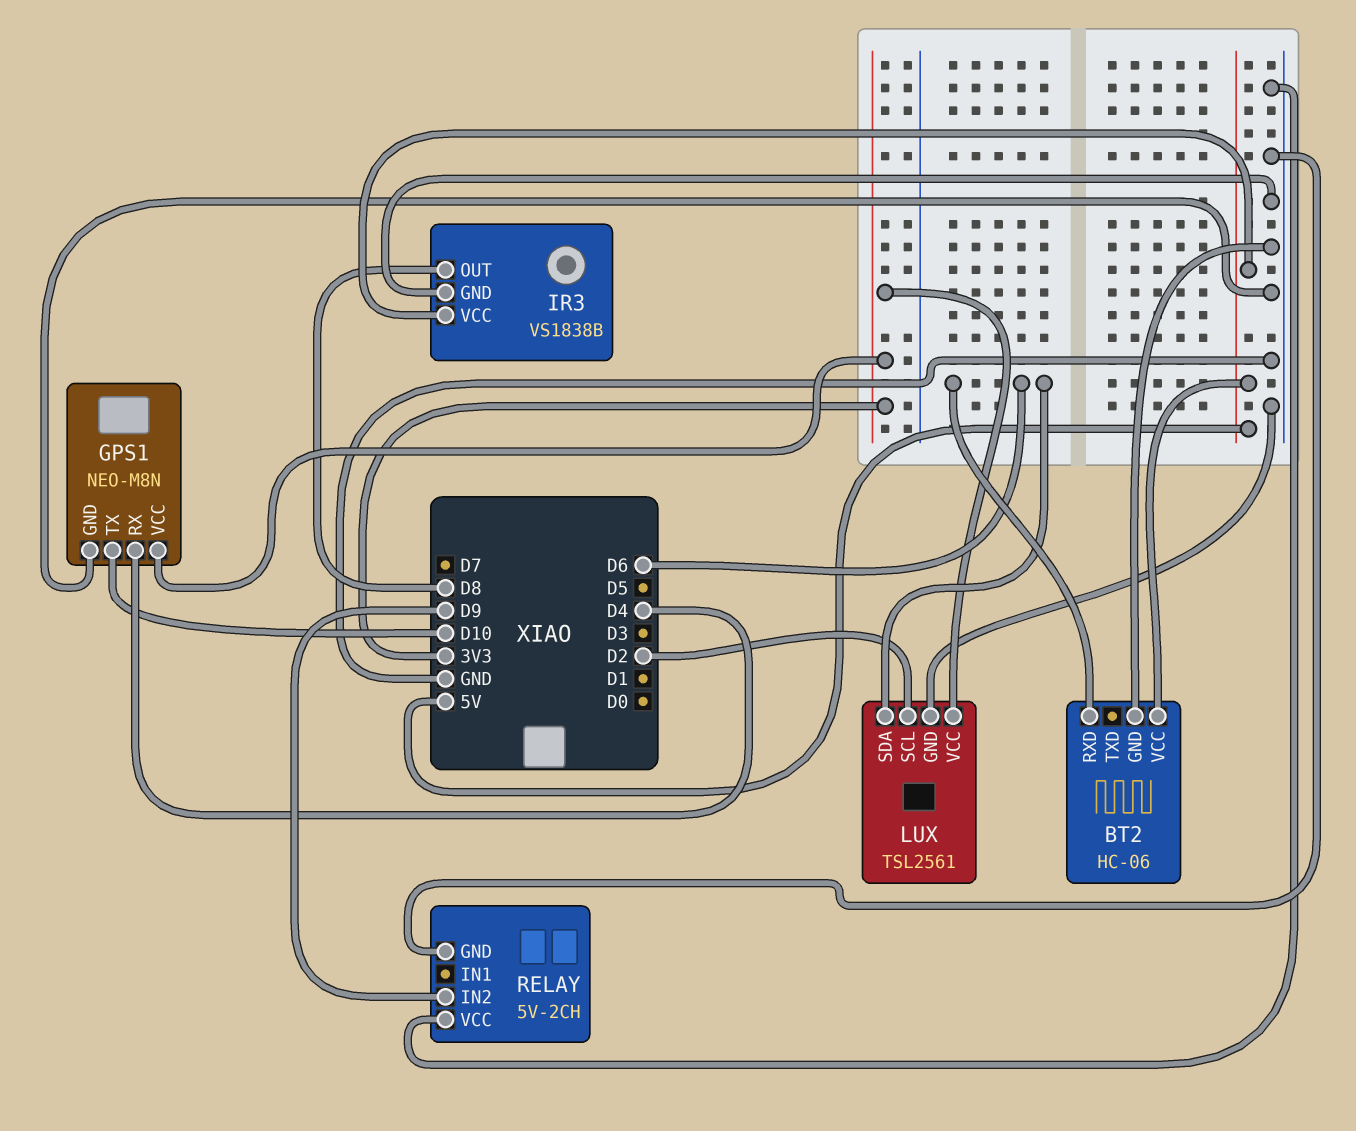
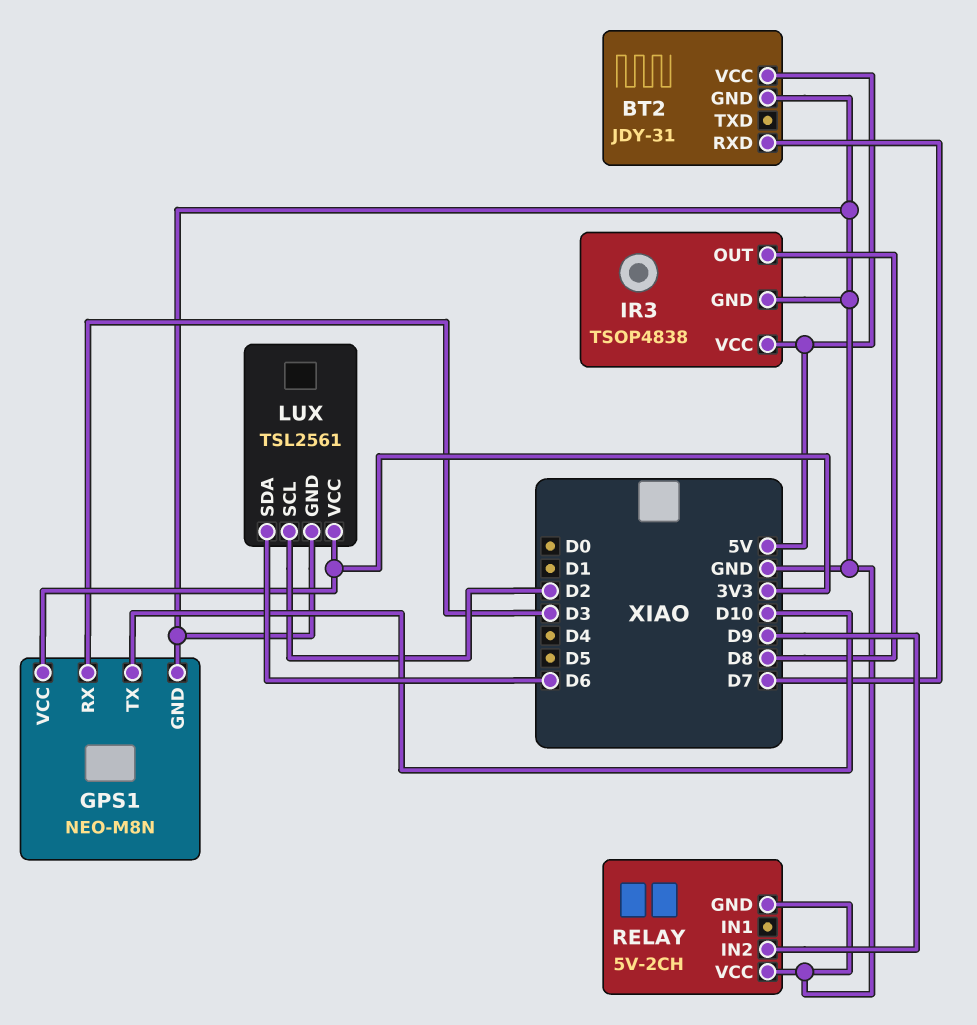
BT2: HC-06 -> JDY-31
BT2 pin RXD: D6 -> D7
GPS1 pin RX: D4 -> D3
IR3: VS1838B -> TSOP4838

